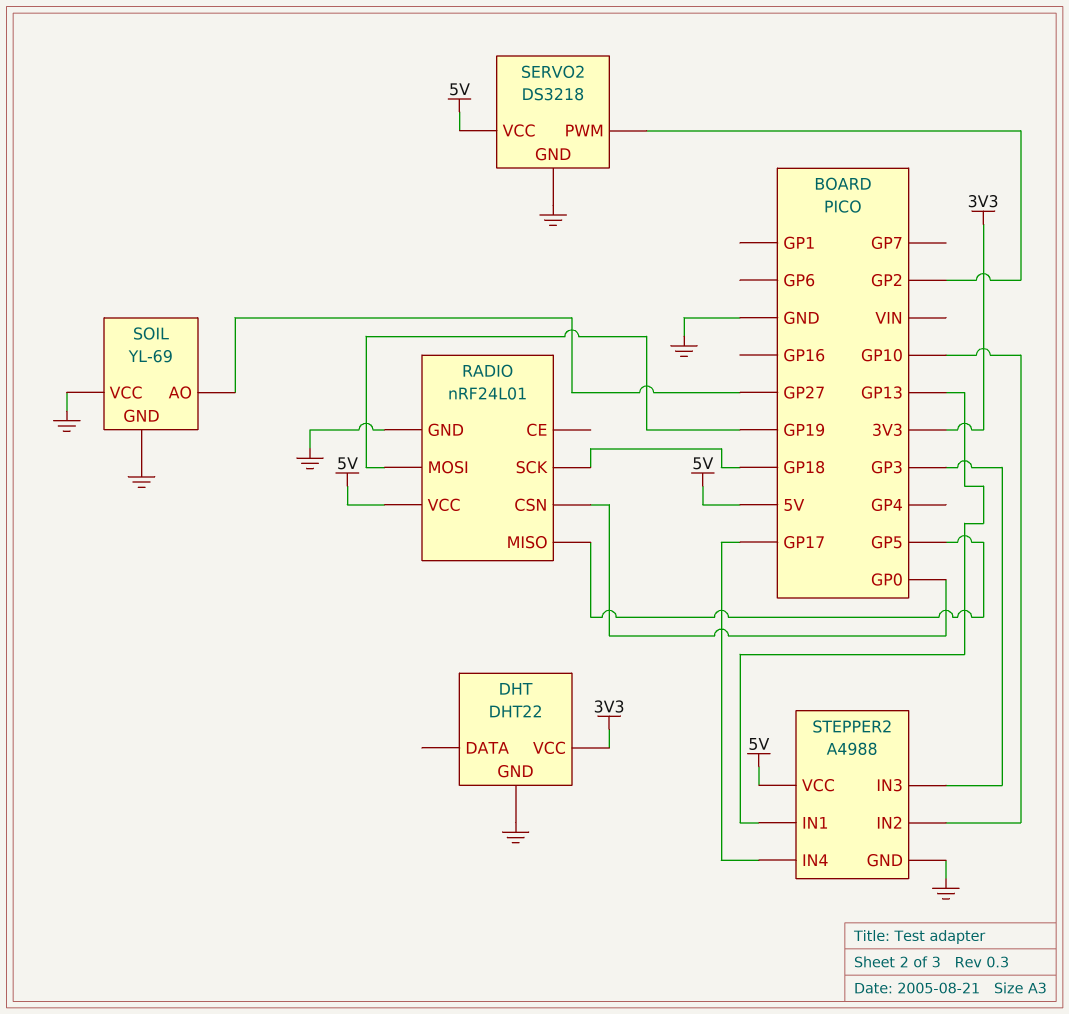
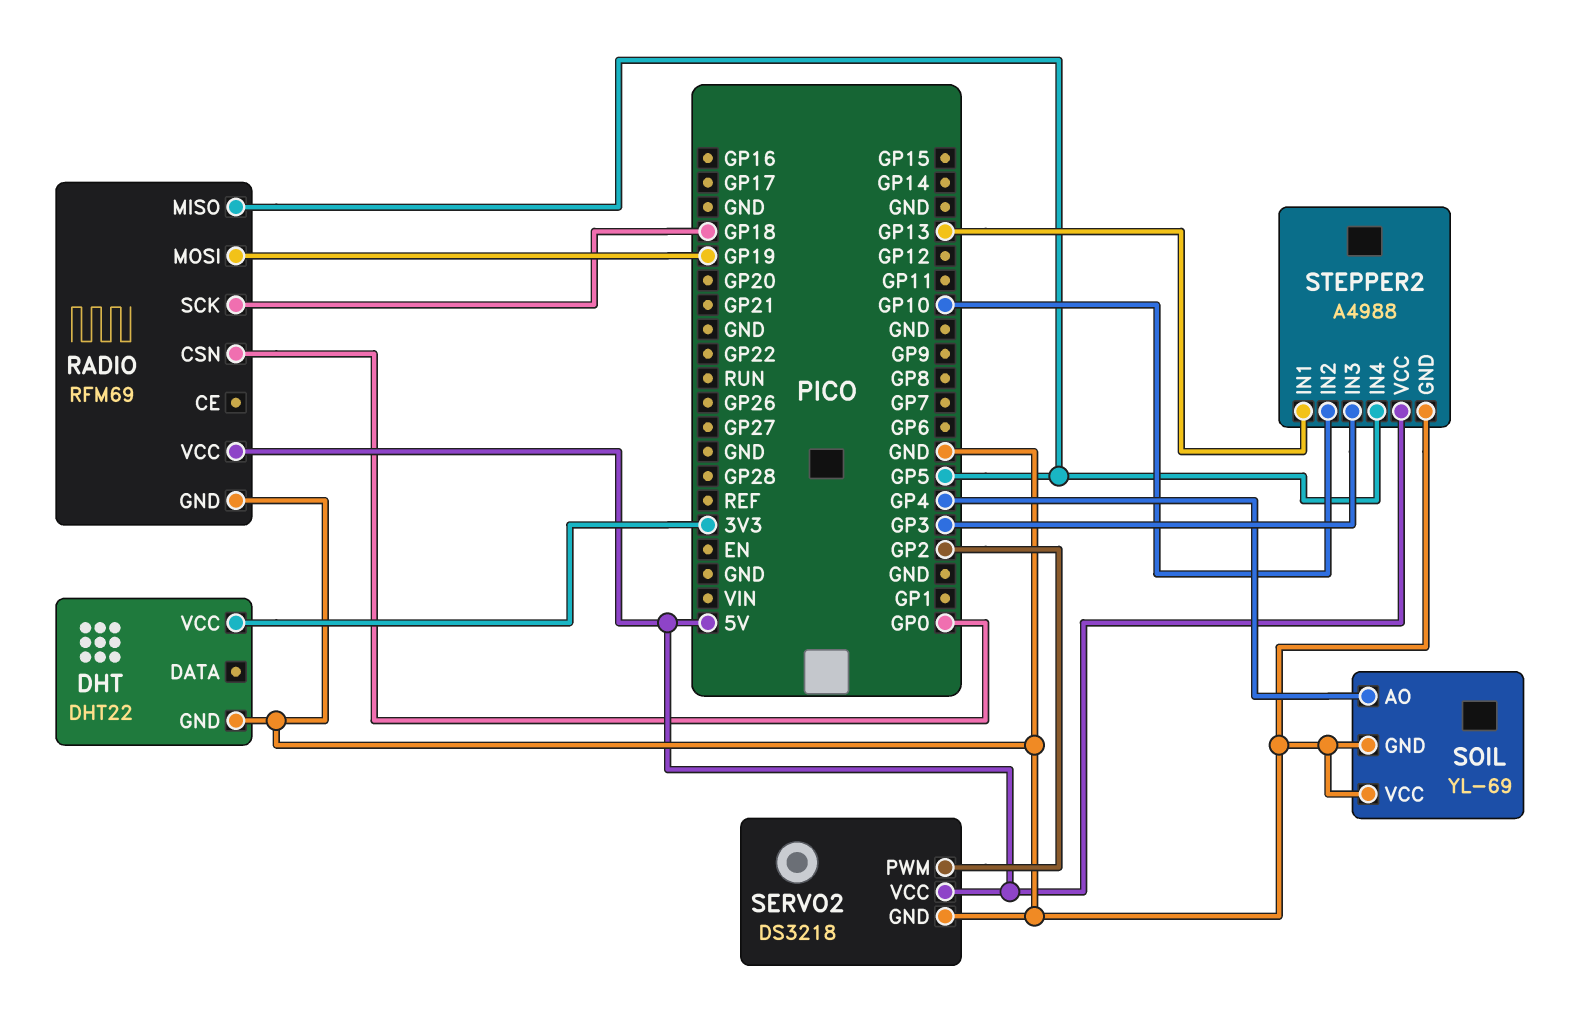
RADIO: nRF24L01 -> RFM69
SOIL pin AO: GP27 -> GP4
STEPPER2 pin IN4: GP17 -> GP5

